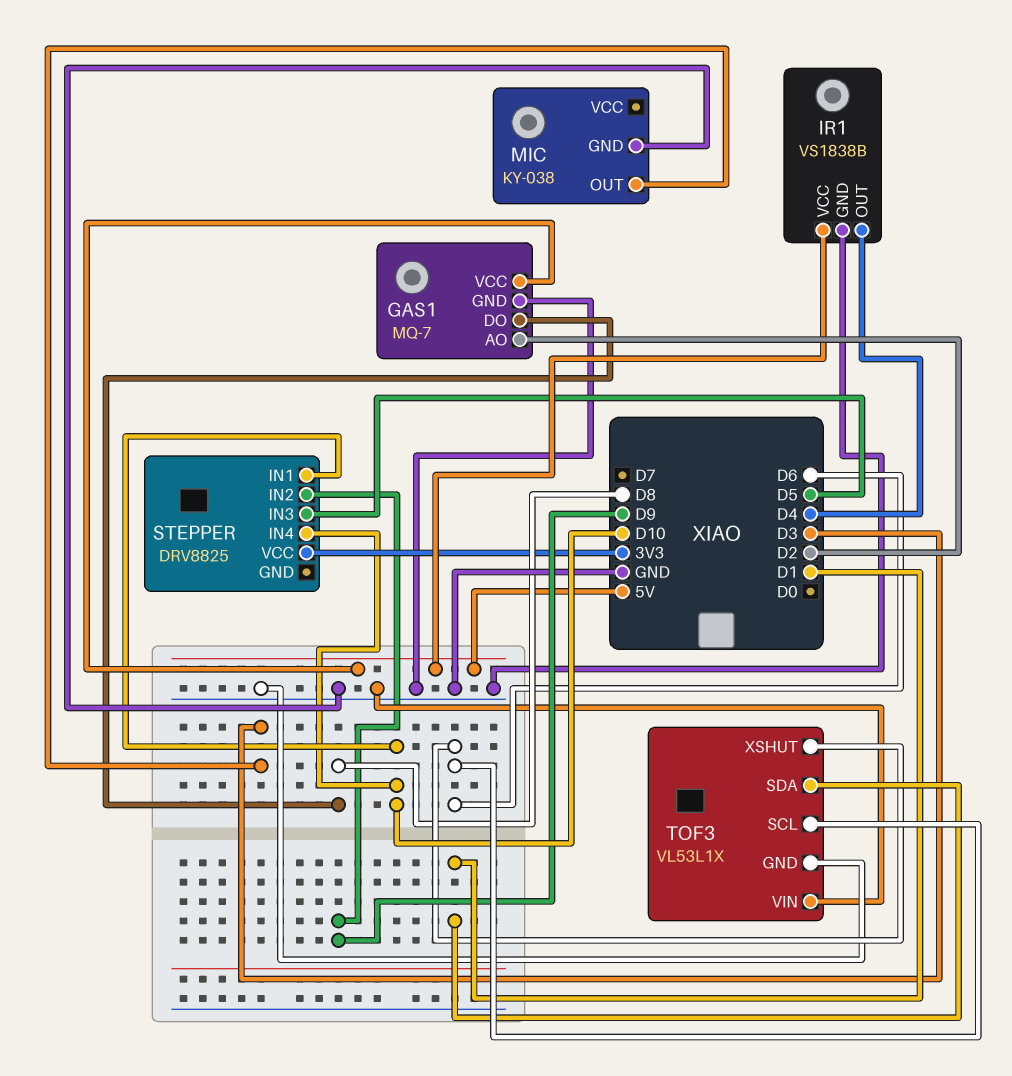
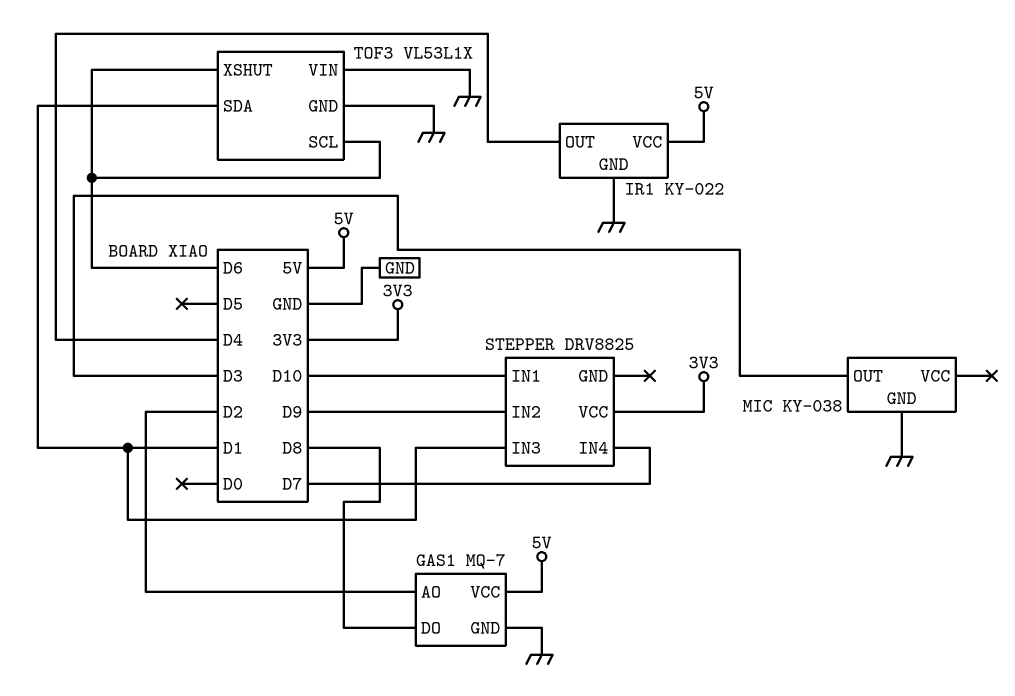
IR1: VS1838B -> KY-022
STEPPER pin IN3: D5 -> D1
STEPPER pin IN4: D10 -> D7

